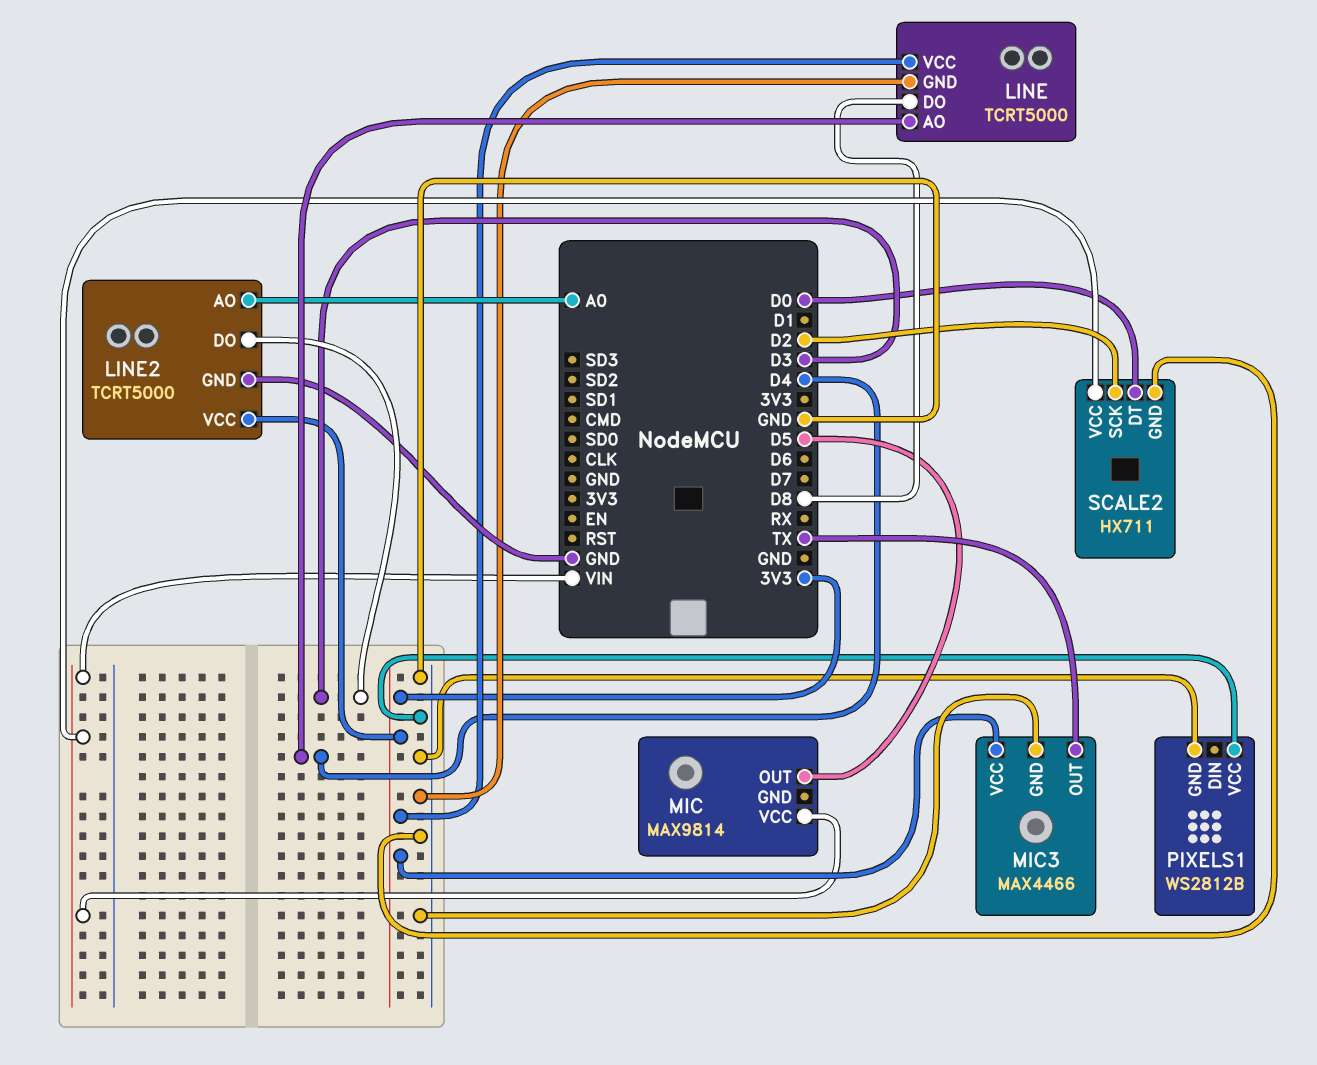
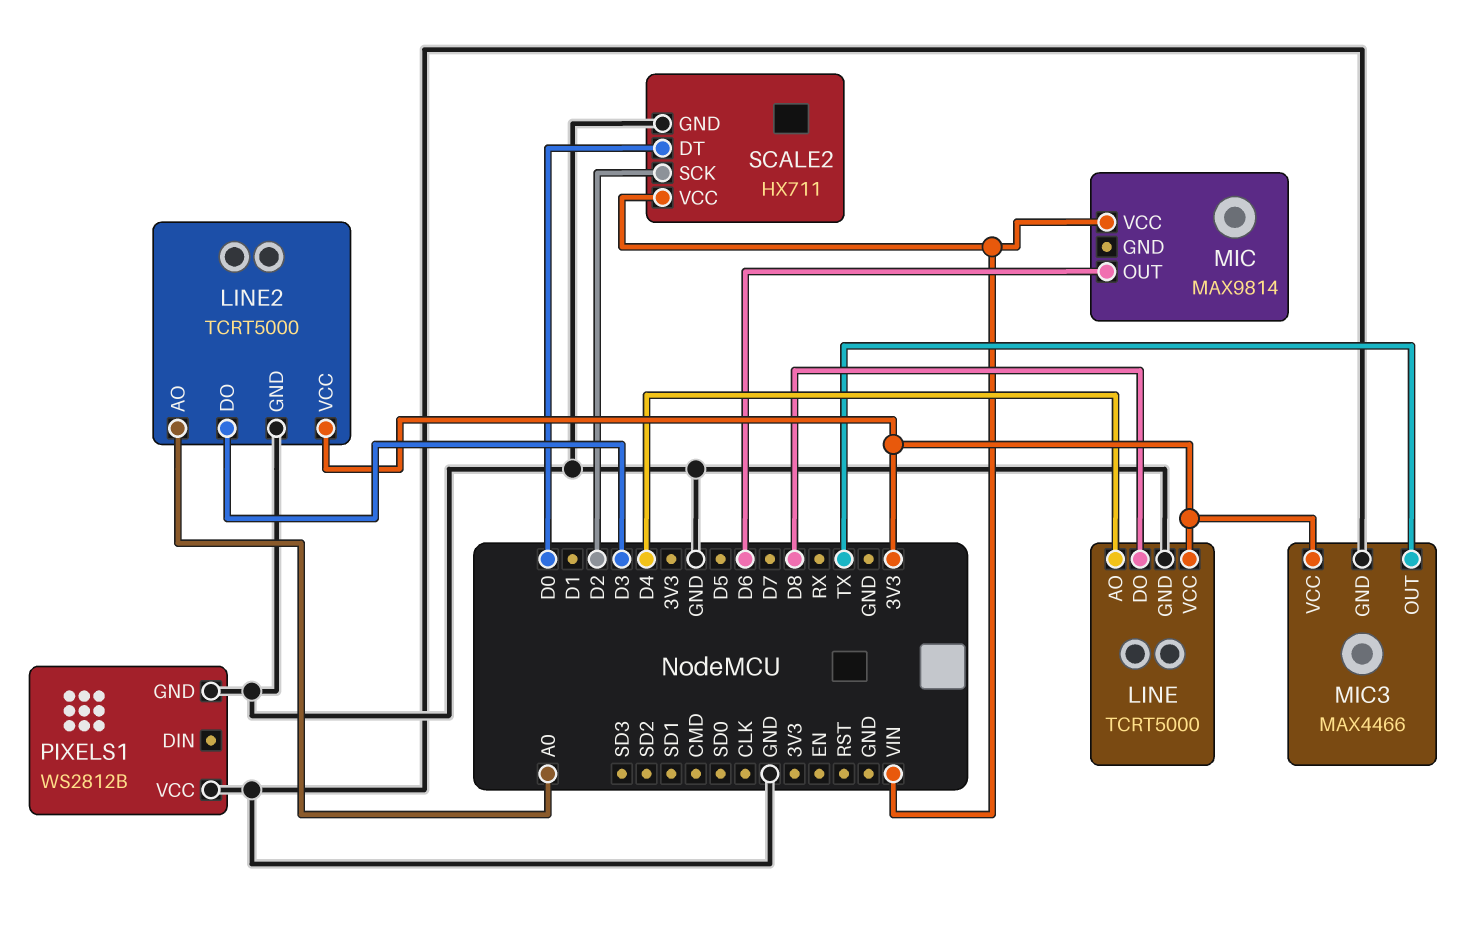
MIC pin OUT: D5 -> D6

